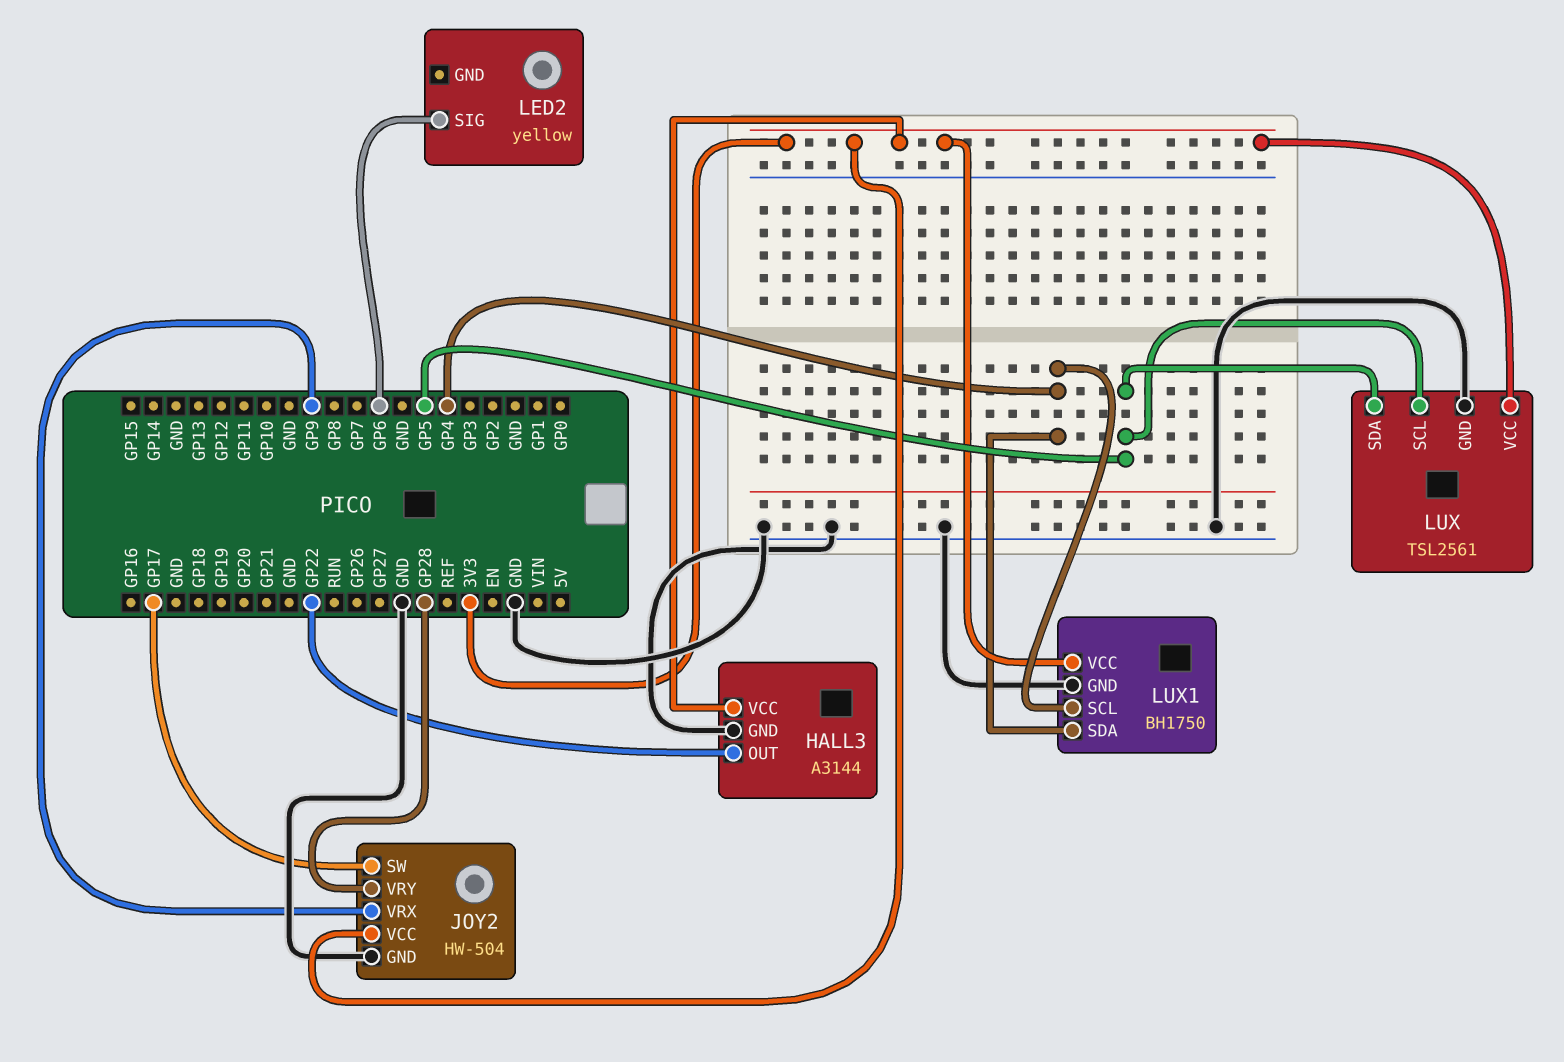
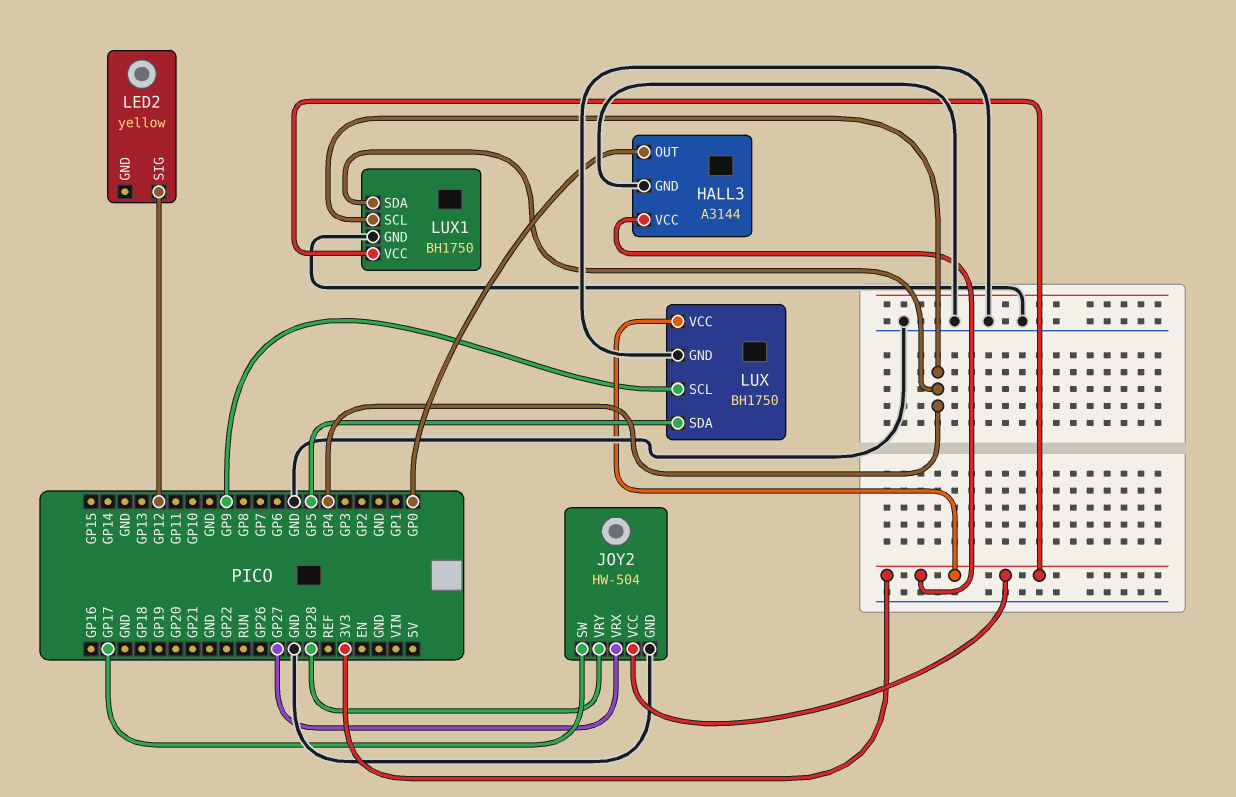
HALL3 pin OUT: GP22 -> GP0
JOY2 pin VRX: GP9 -> GP27
LED2 pin SIG: GP6 -> GP12
LUX: TSL2561 -> BH1750
LUX pin SCL: GP5 -> GP9

